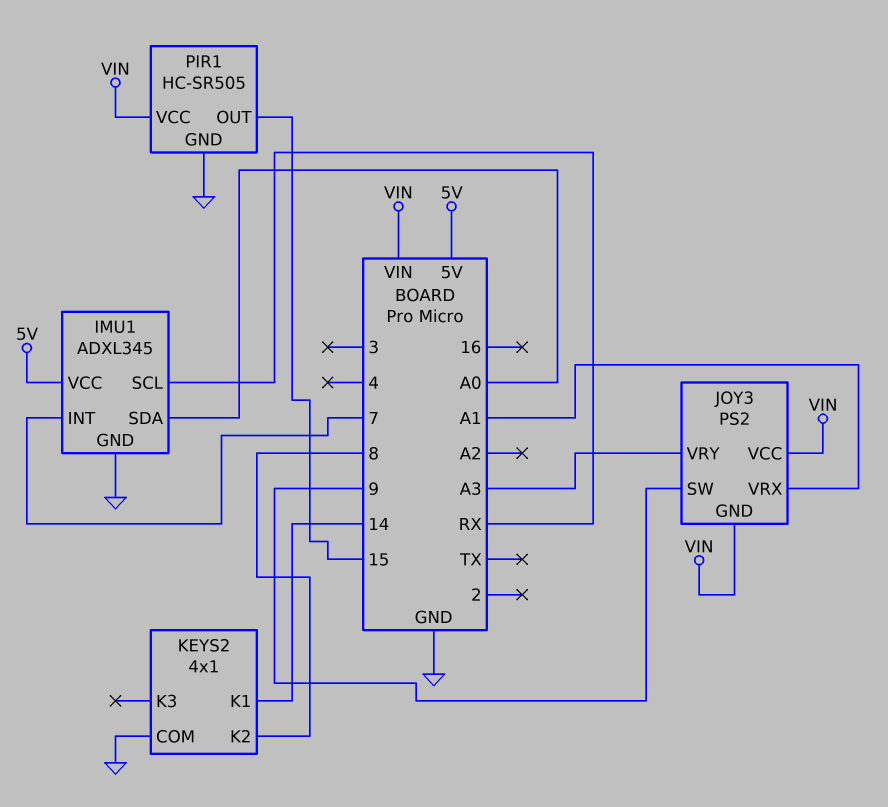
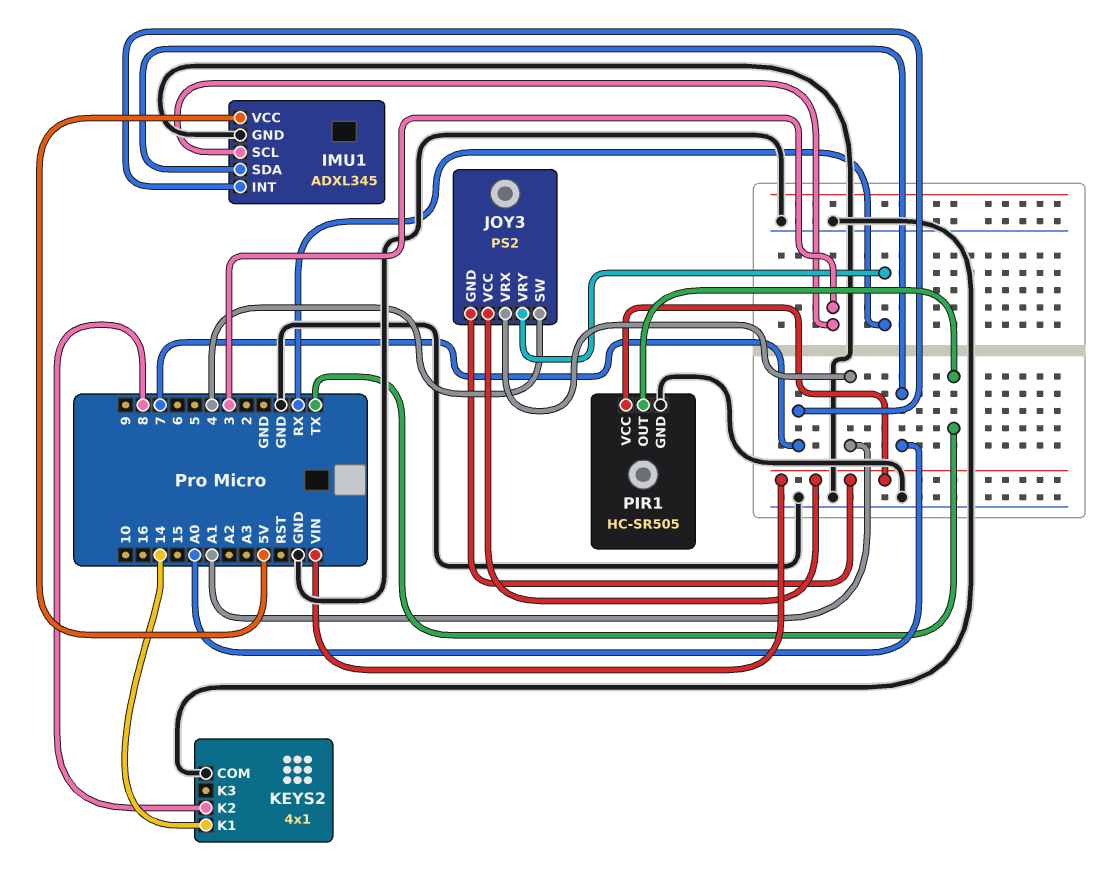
IMU1 pin SCL: RX -> 3
JOY3 pin SW: 9 -> 4
JOY3 pin VRY: A3 -> RX
PIR1 pin OUT: 15 -> TX

